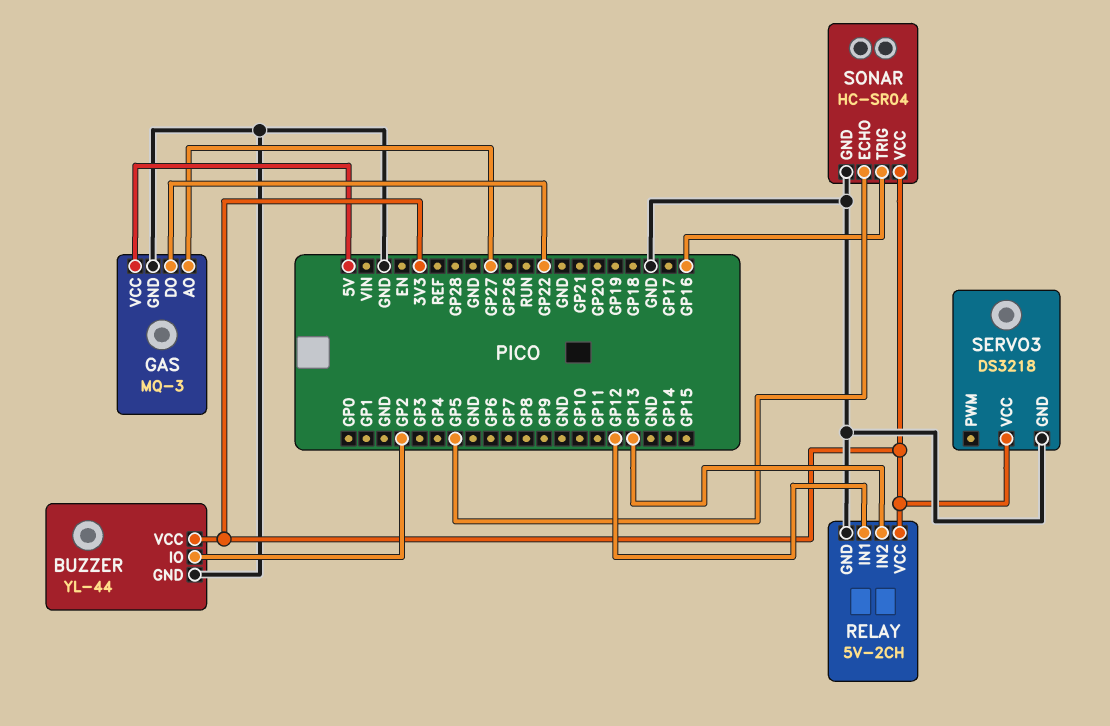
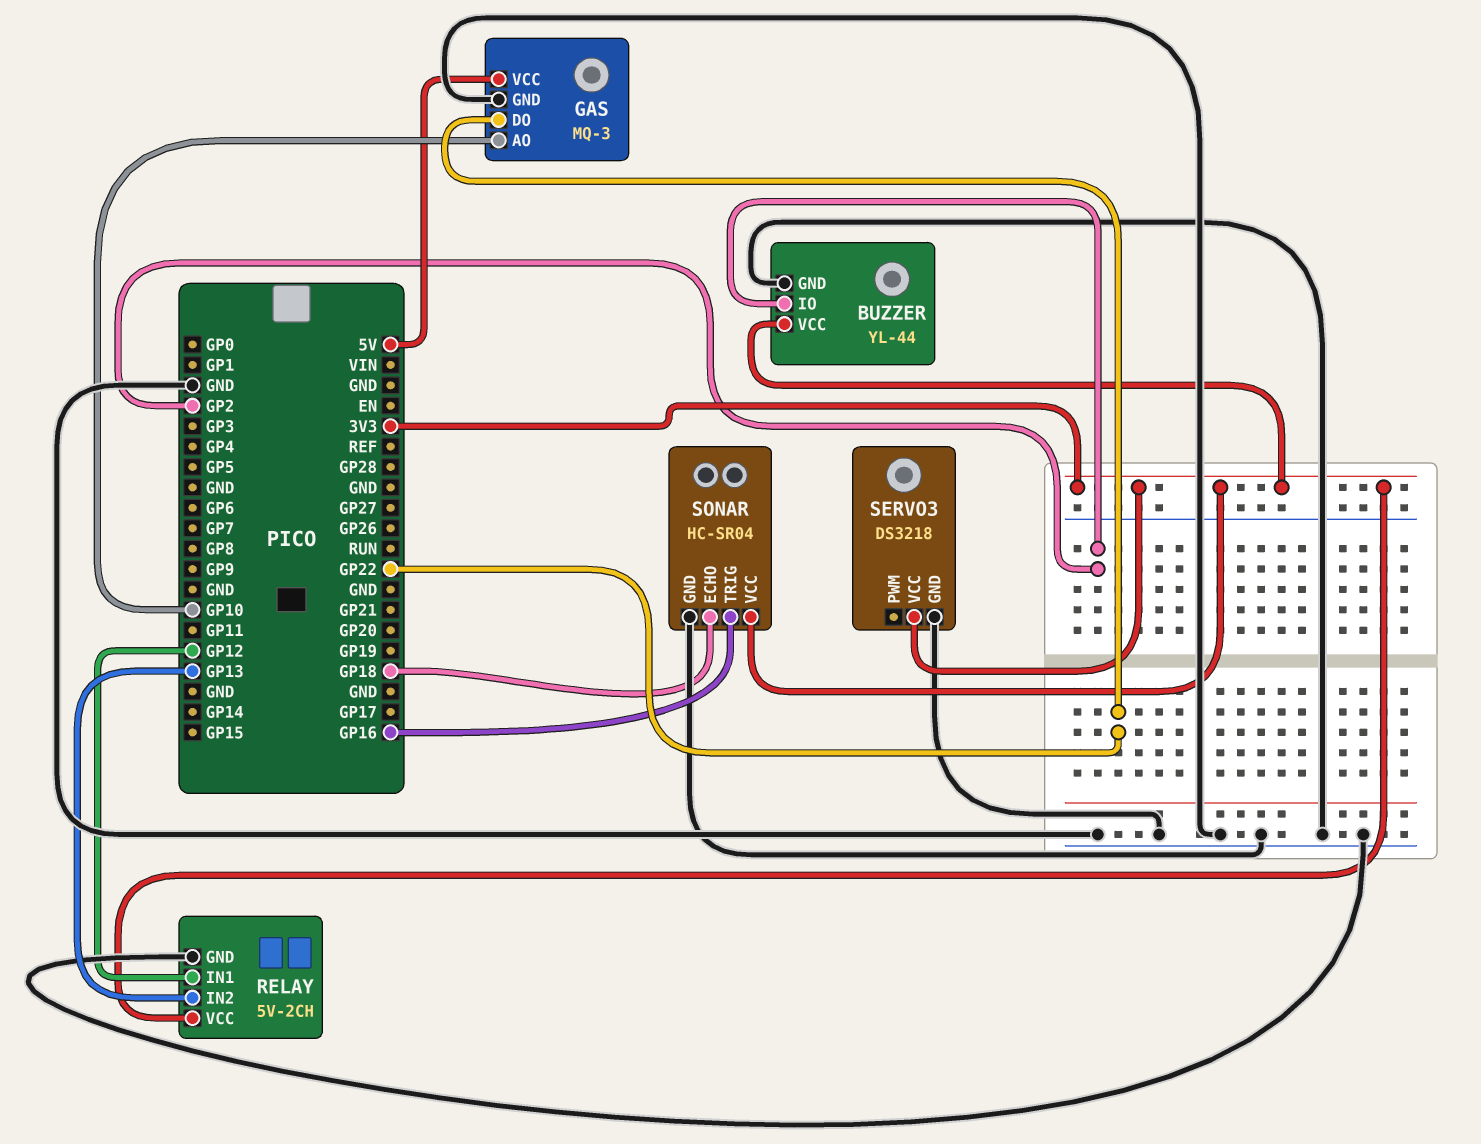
GAS pin AO: GP27 -> GP10
SONAR pin ECHO: GP5 -> GP18

